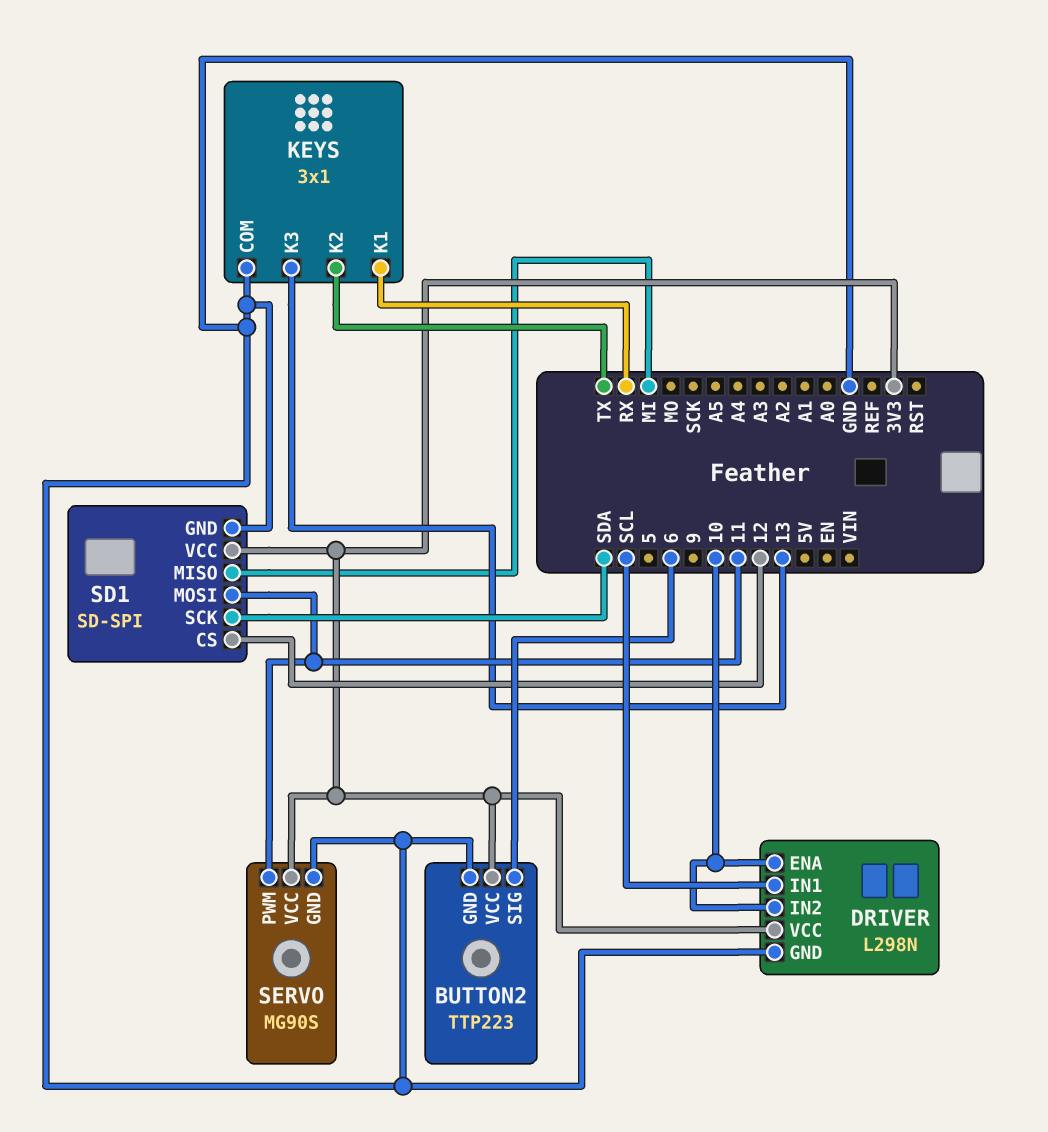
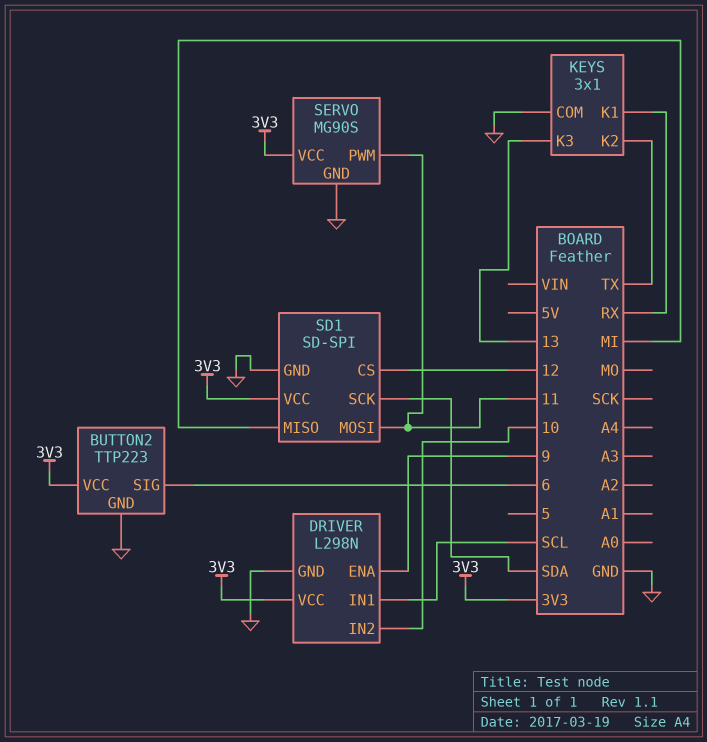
DRIVER pin ENA: 10 -> 9

